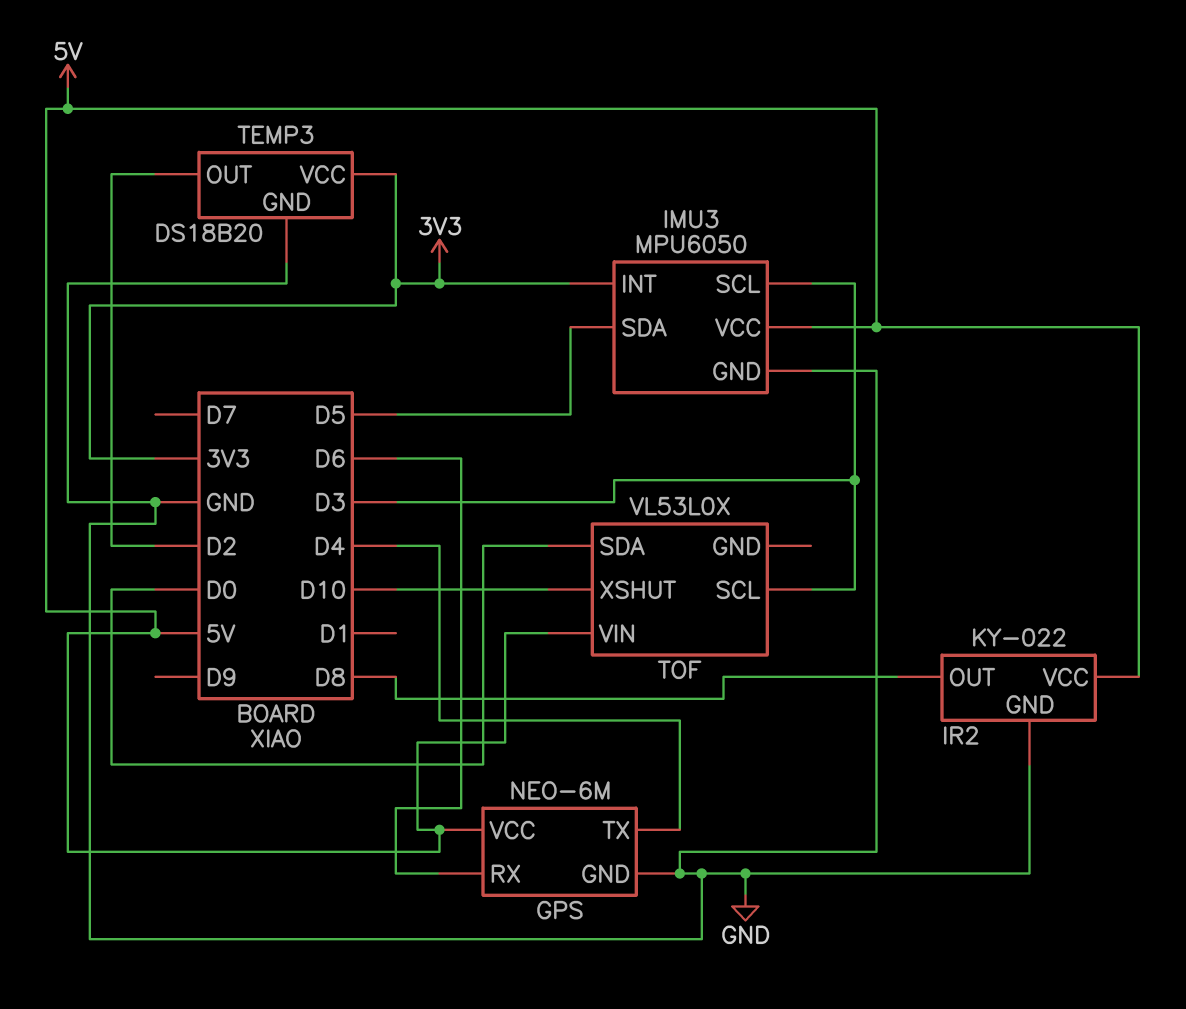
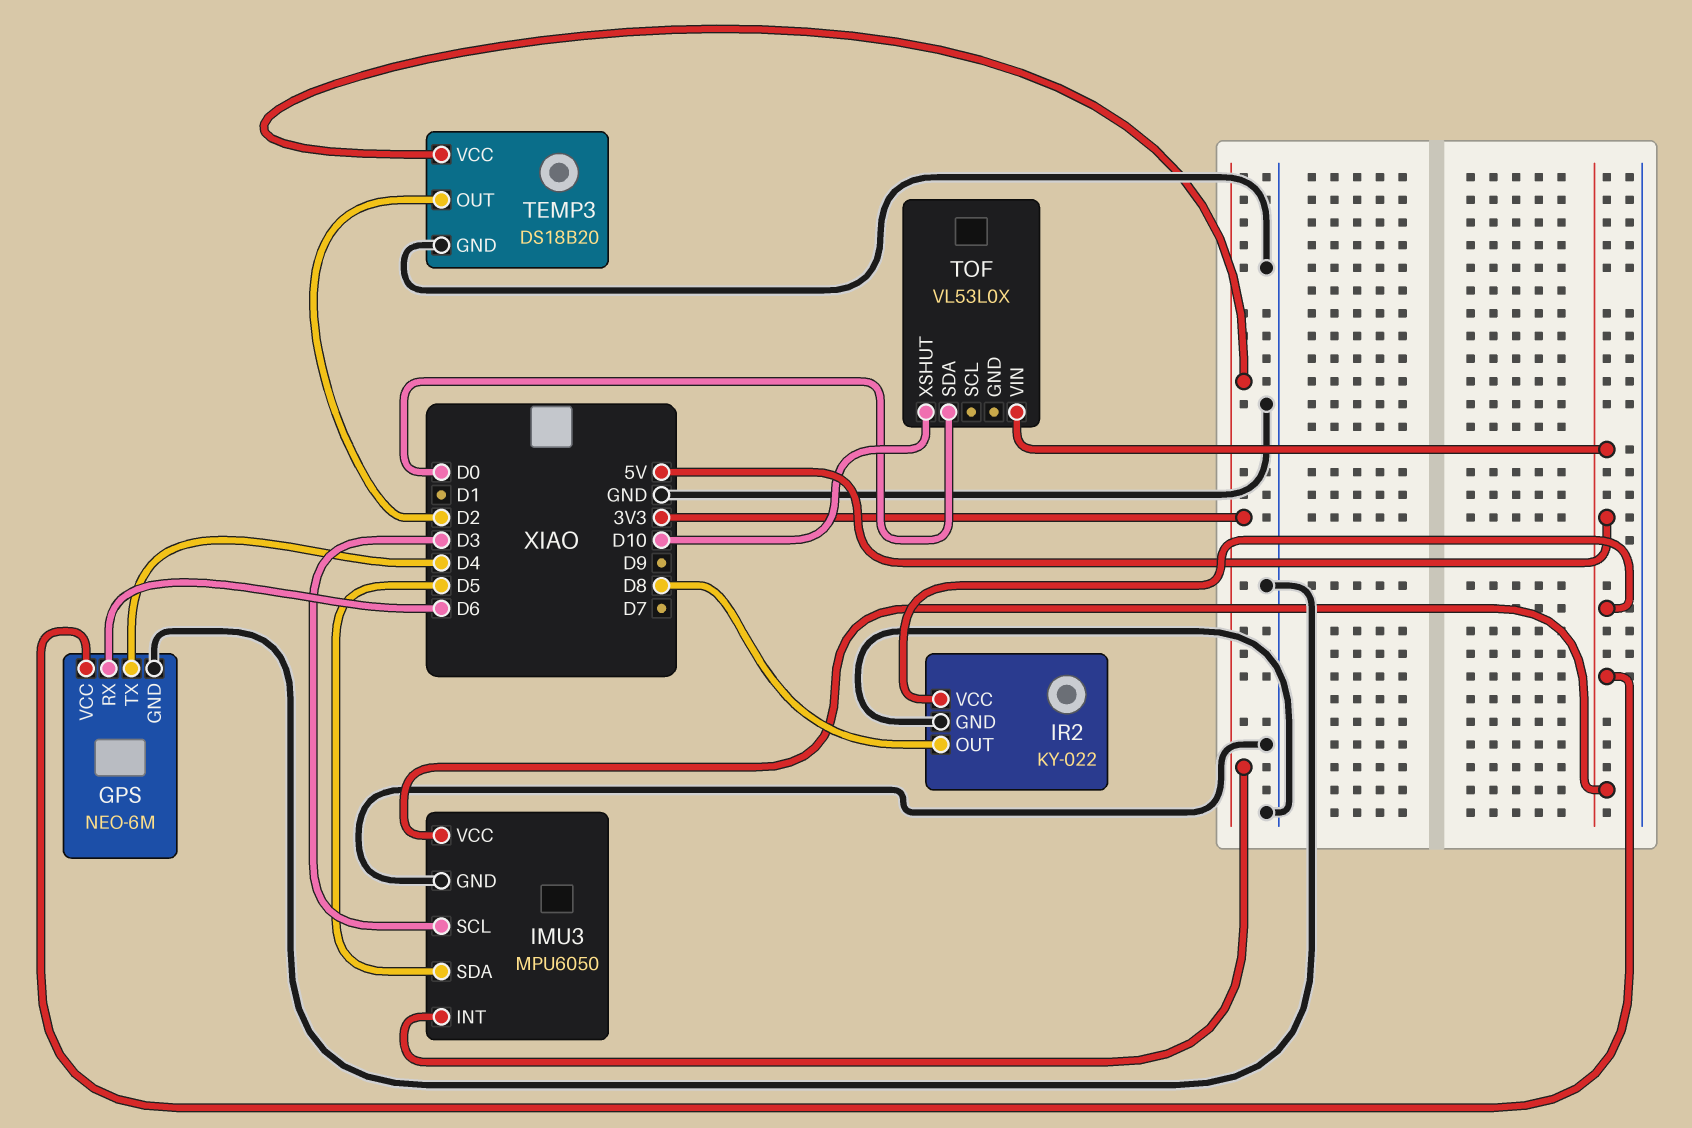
TOF pin SCL: D3 -> none

